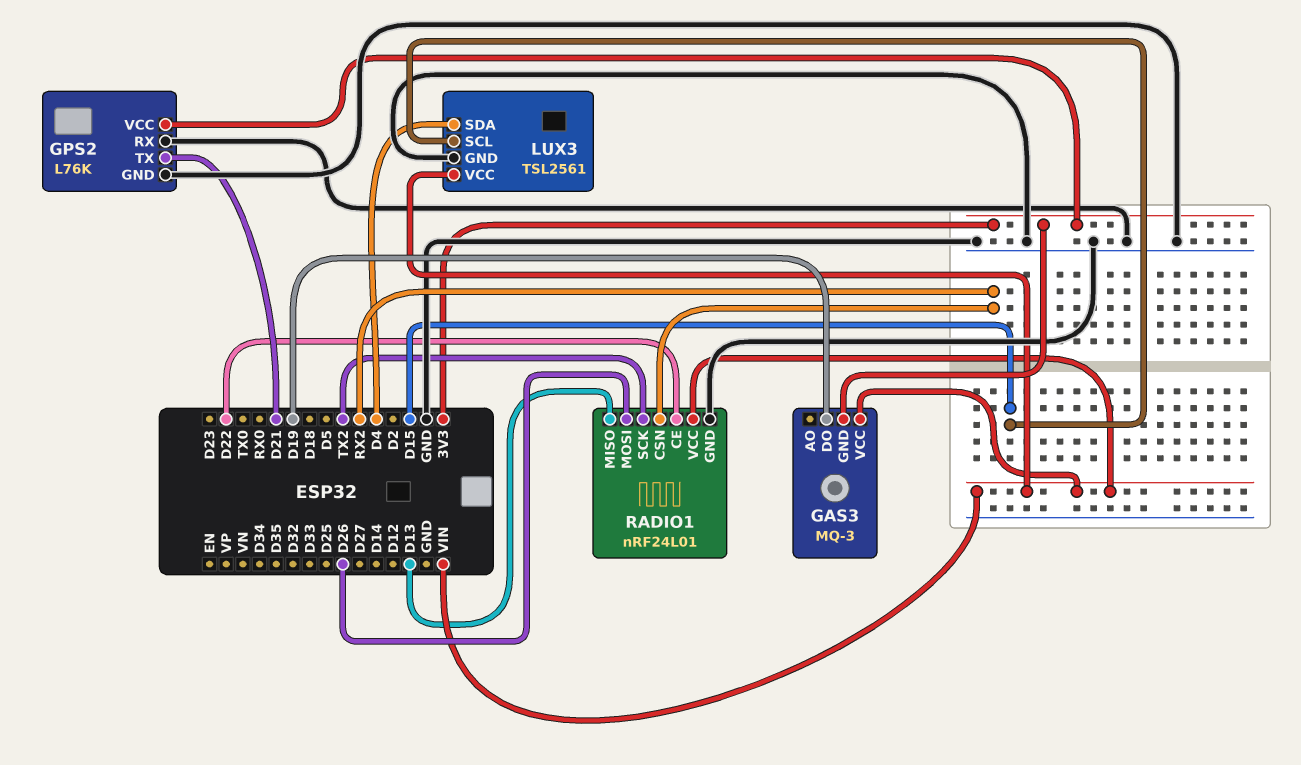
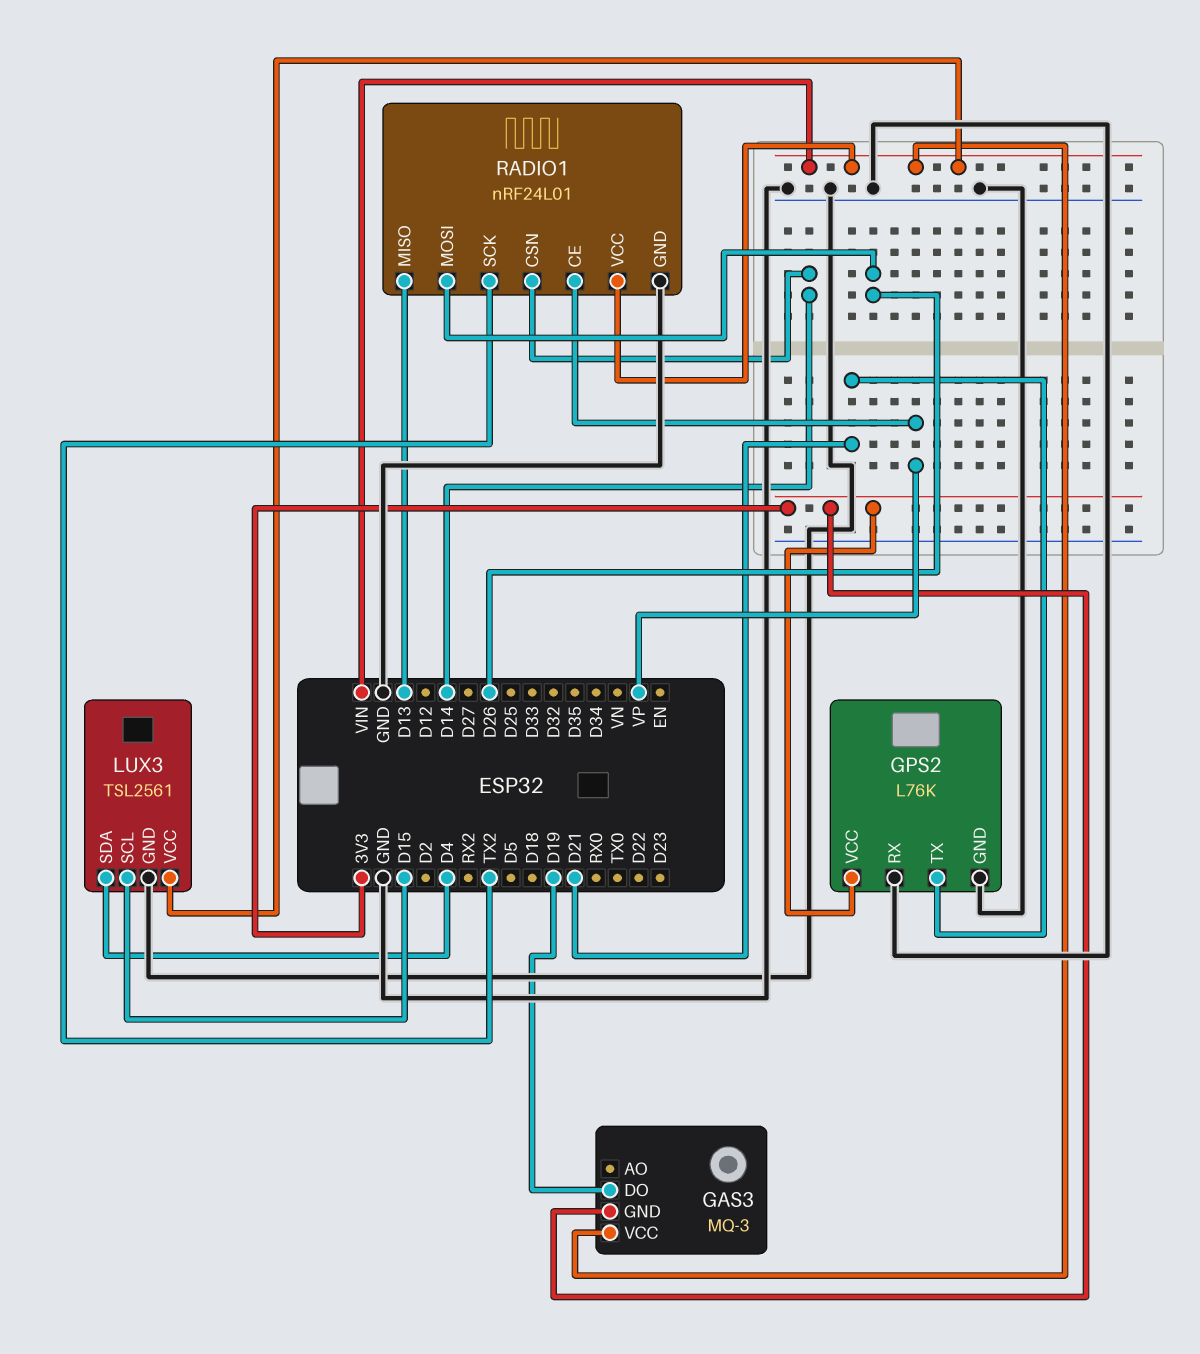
RADIO1 pin CE: D22 -> VP
RADIO1 pin CSN: RX2 -> D14

